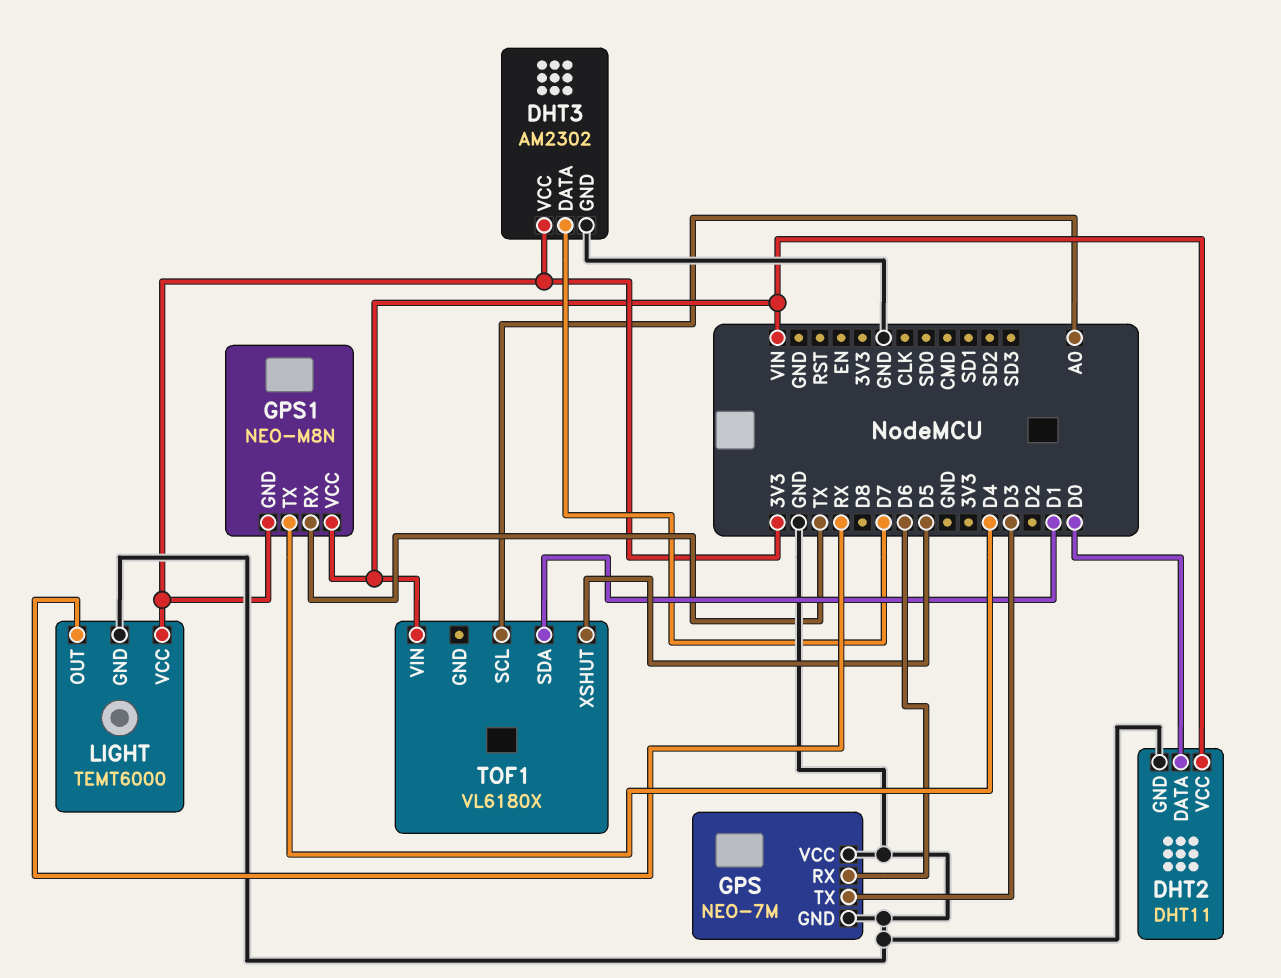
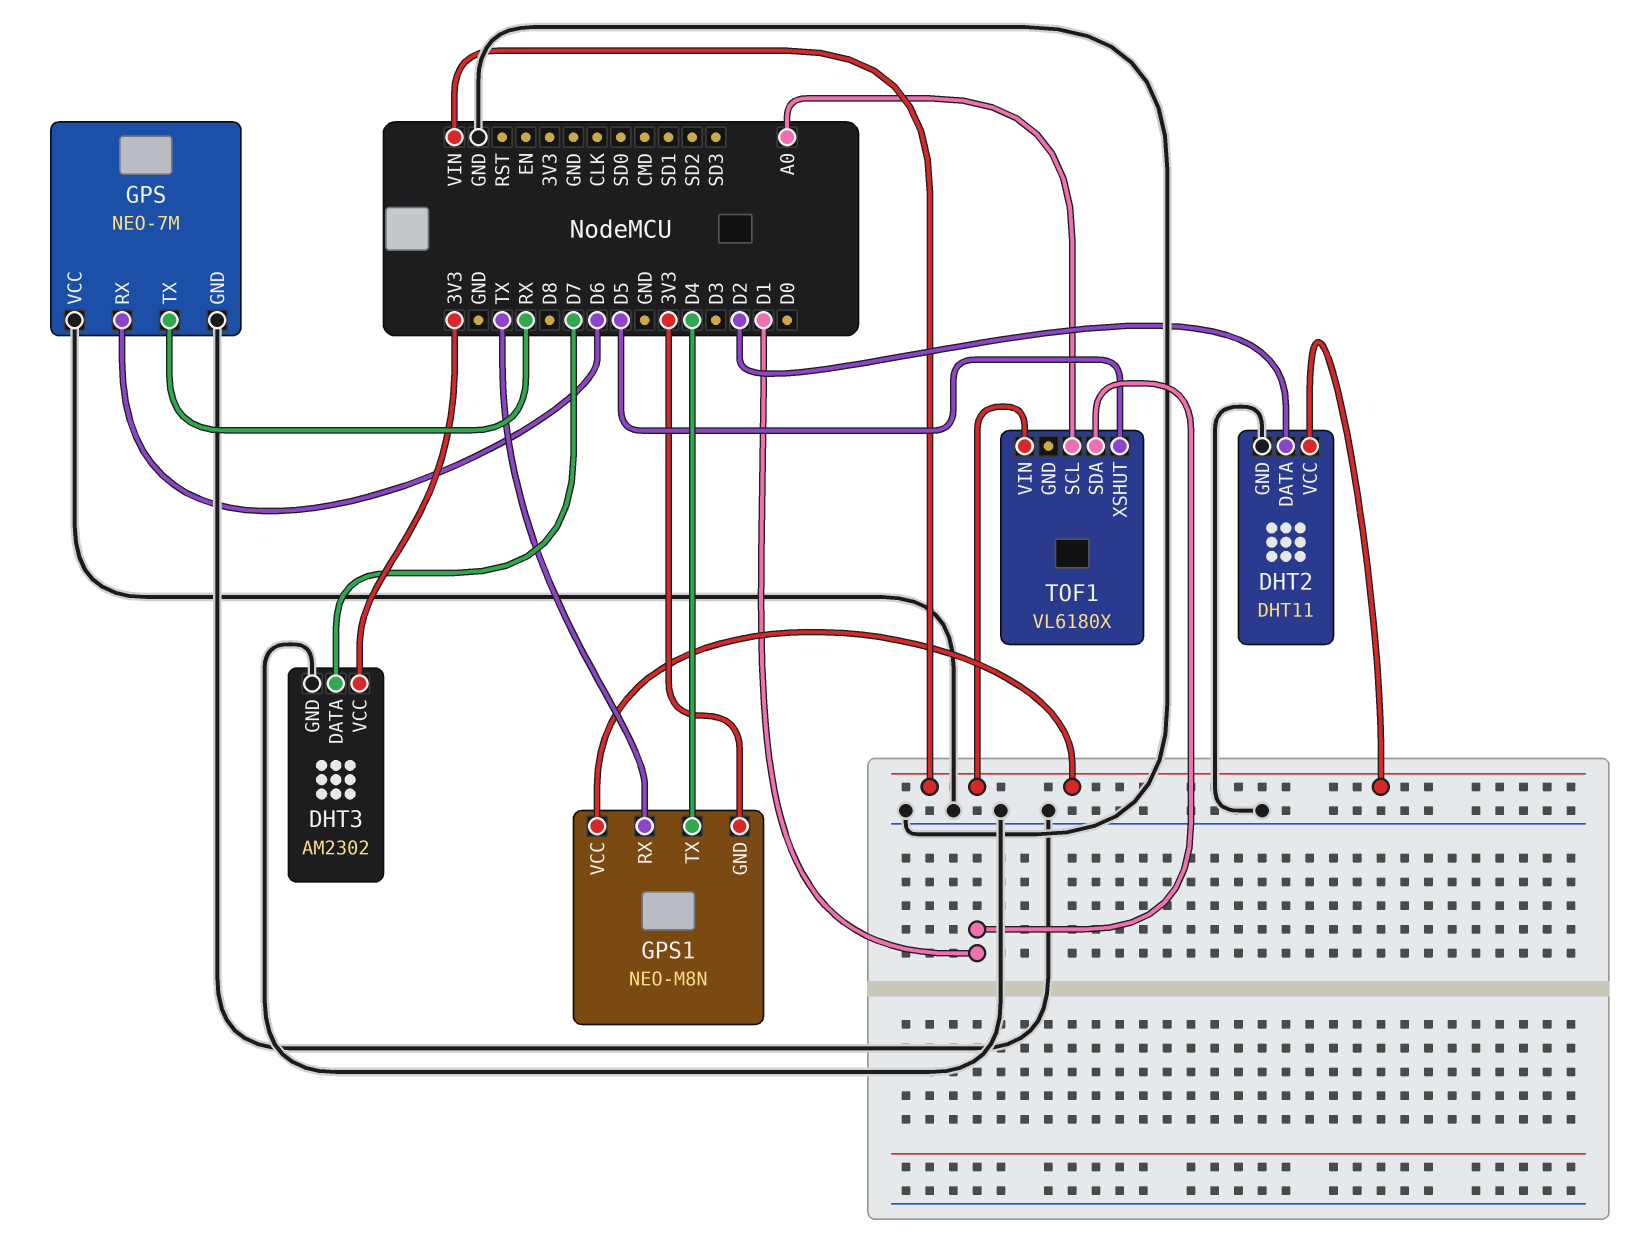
DHT2 pin DATA: D0 -> D2
GPS pin TX: D3 -> RX
LIGHT: TEMT6000 -> none
LIGHT pin GND: GND -> none
LIGHT pin OUT: RX -> none
LIGHT pin VCC: 3V3 -> none

